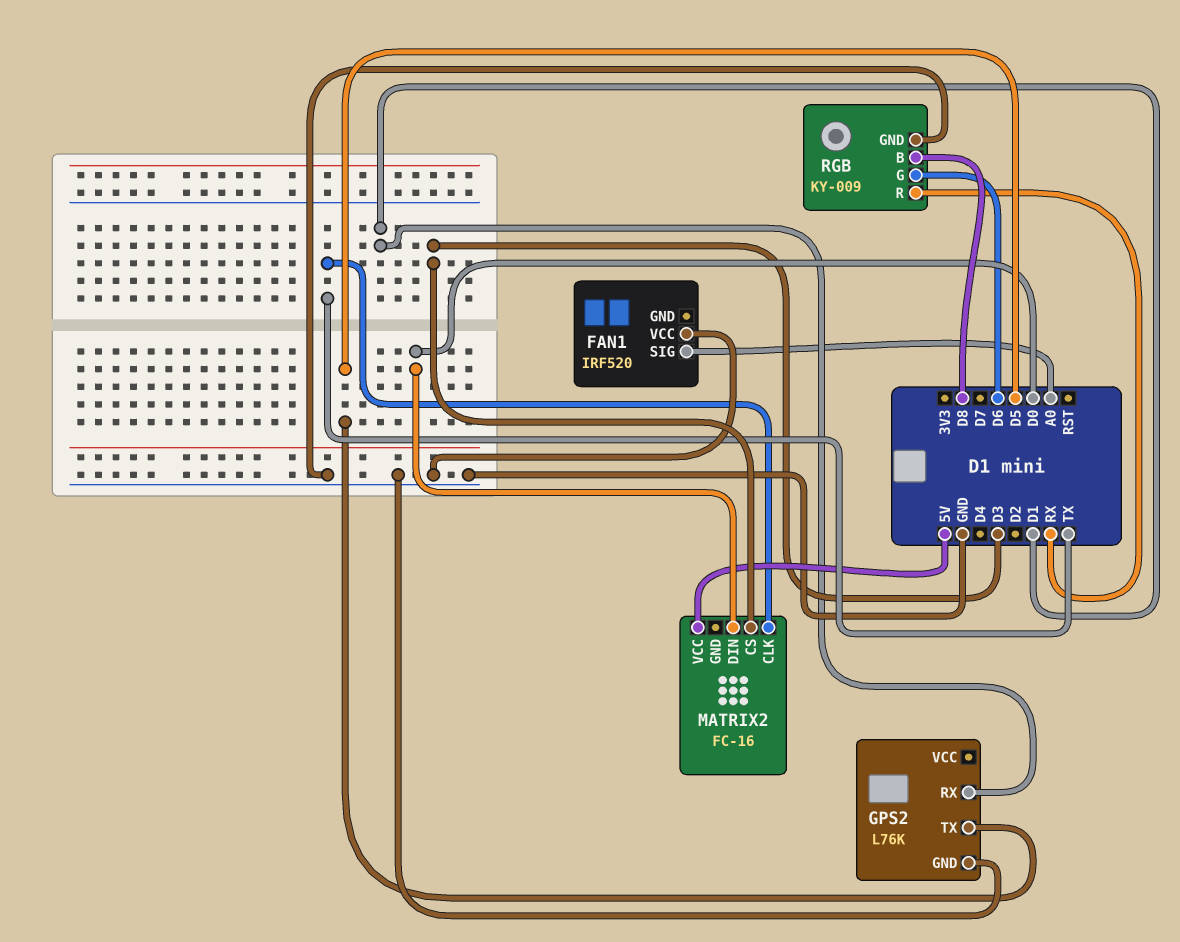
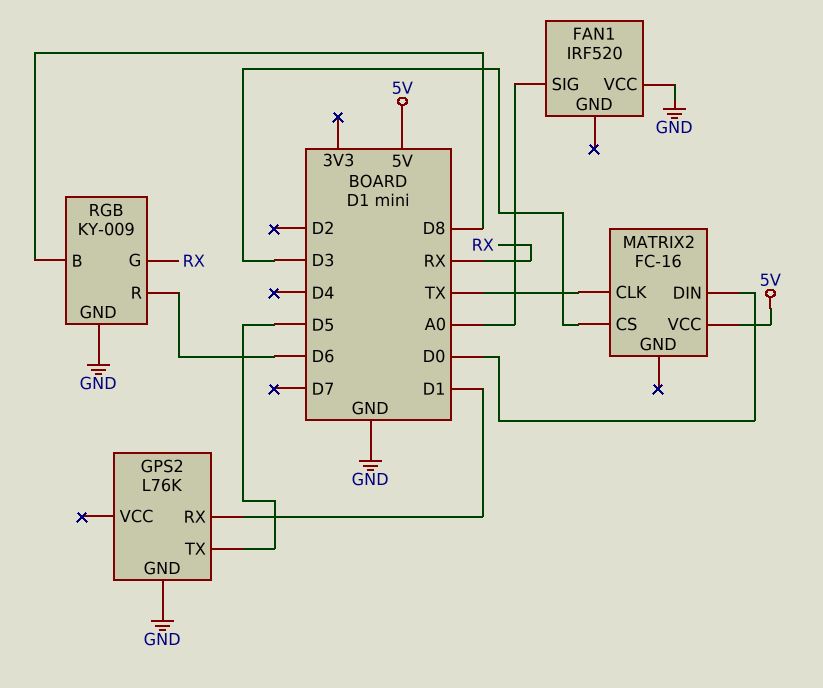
RGB pin G: D6 -> RX
RGB pin R: RX -> D6

